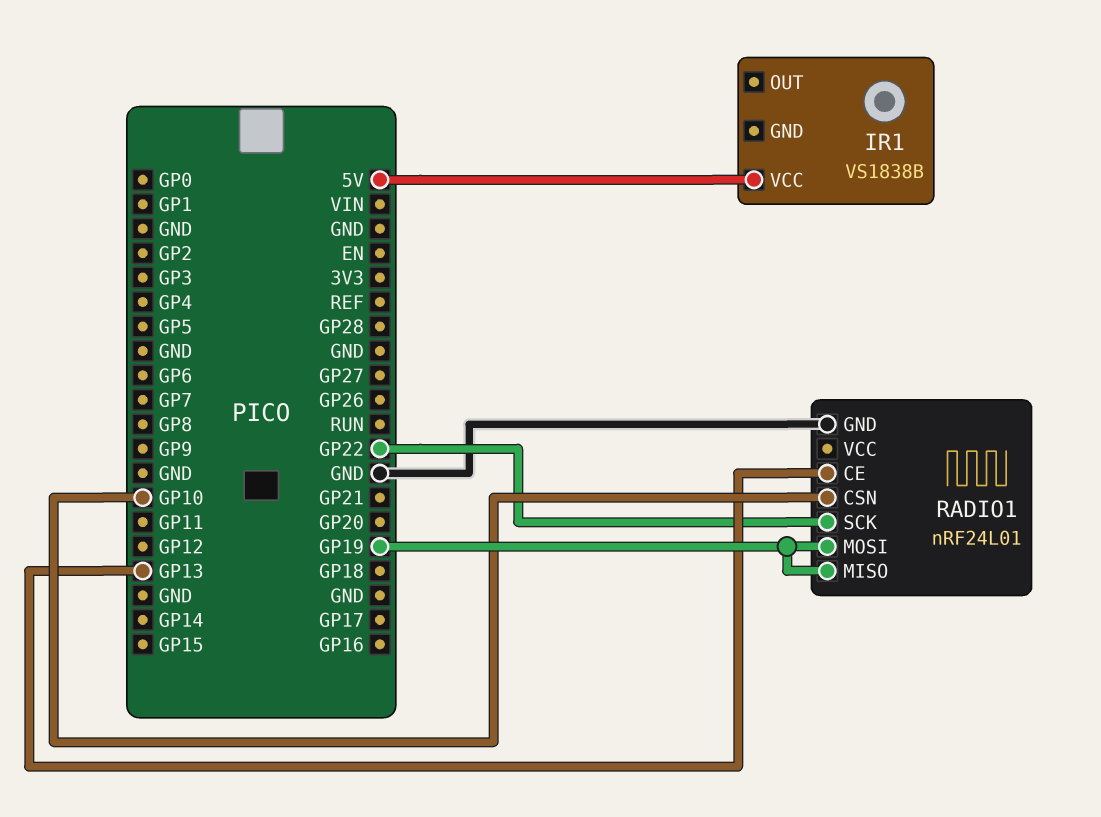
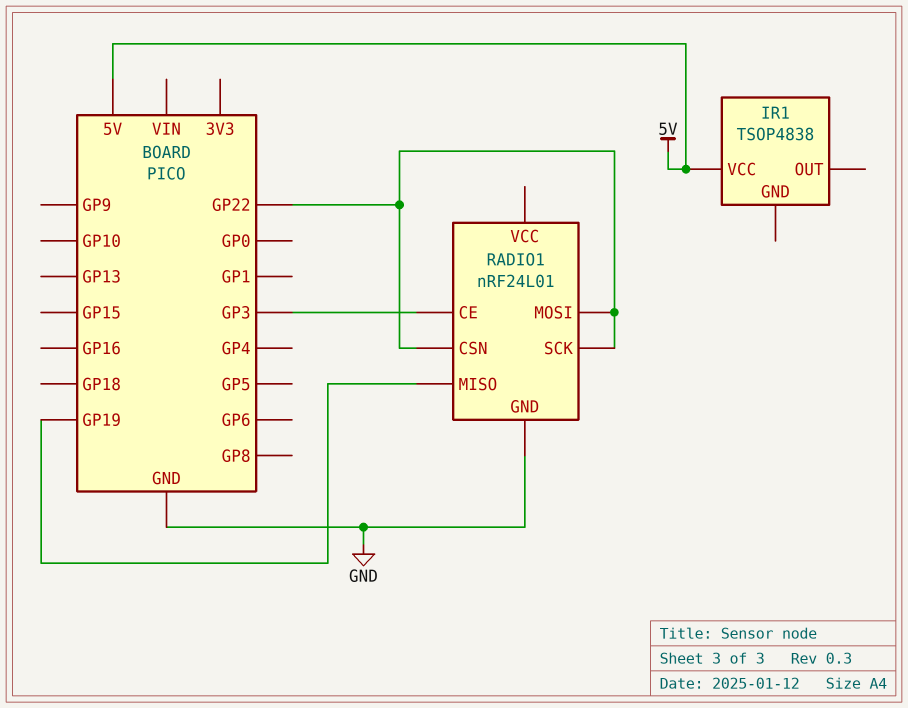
IR1: VS1838B -> TSOP4838
RADIO1 pin CE: GP13 -> GP3
RADIO1 pin CSN: GP10 -> GP22
RADIO1 pin MOSI: GP19 -> GP22

